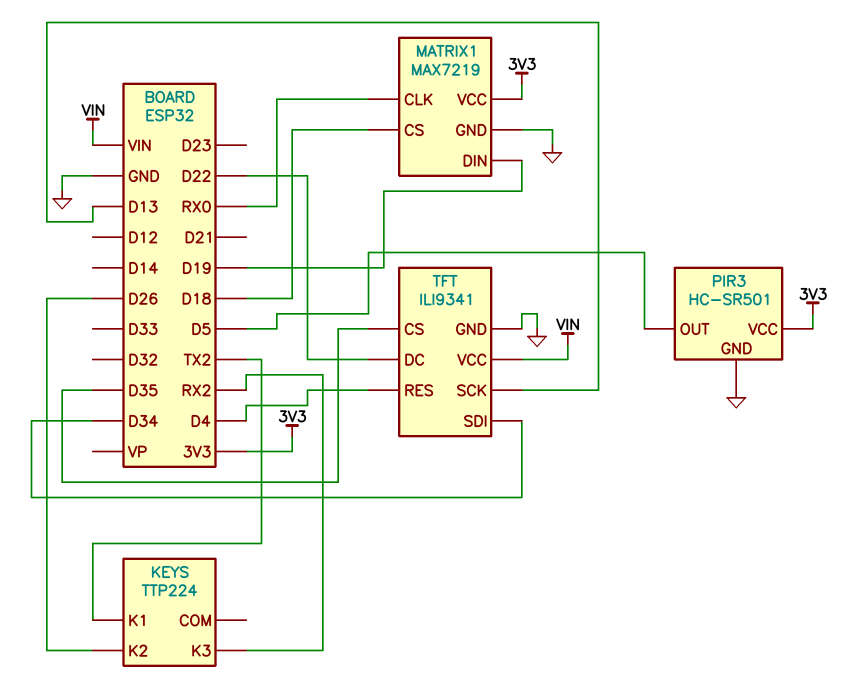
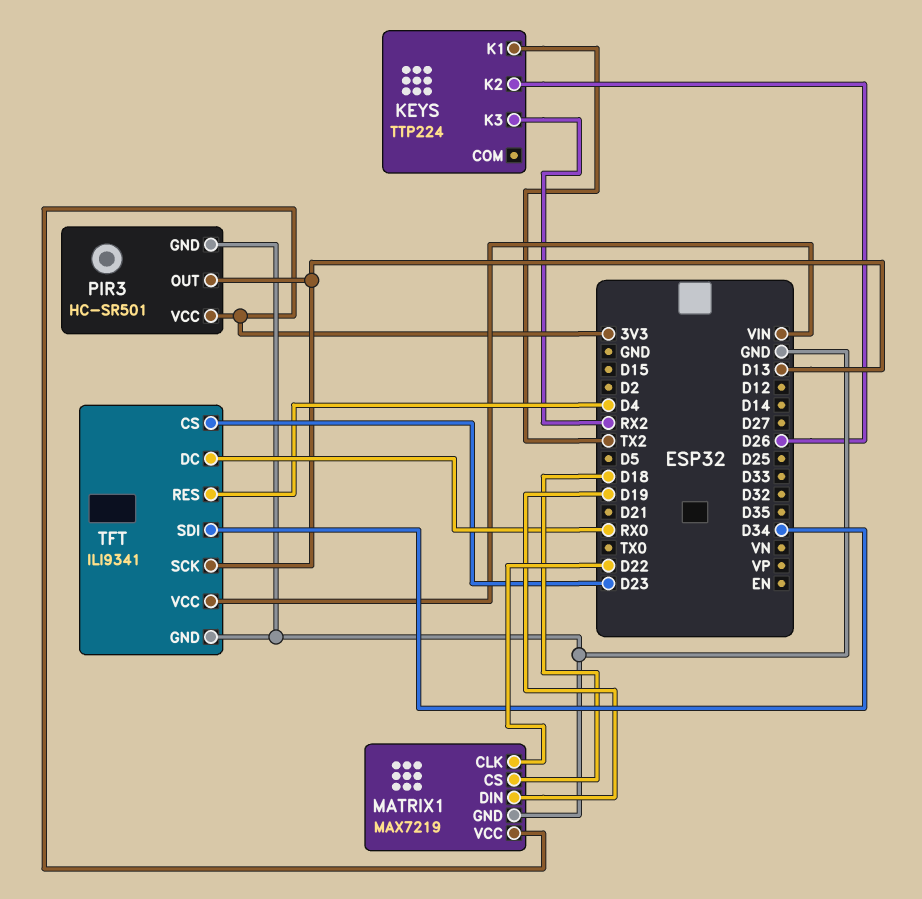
MATRIX1 pin CLK: RX0 -> D22
PIR3 pin OUT: D5 -> D13
TFT pin CS: D35 -> D23
TFT pin DC: D22 -> RX0

